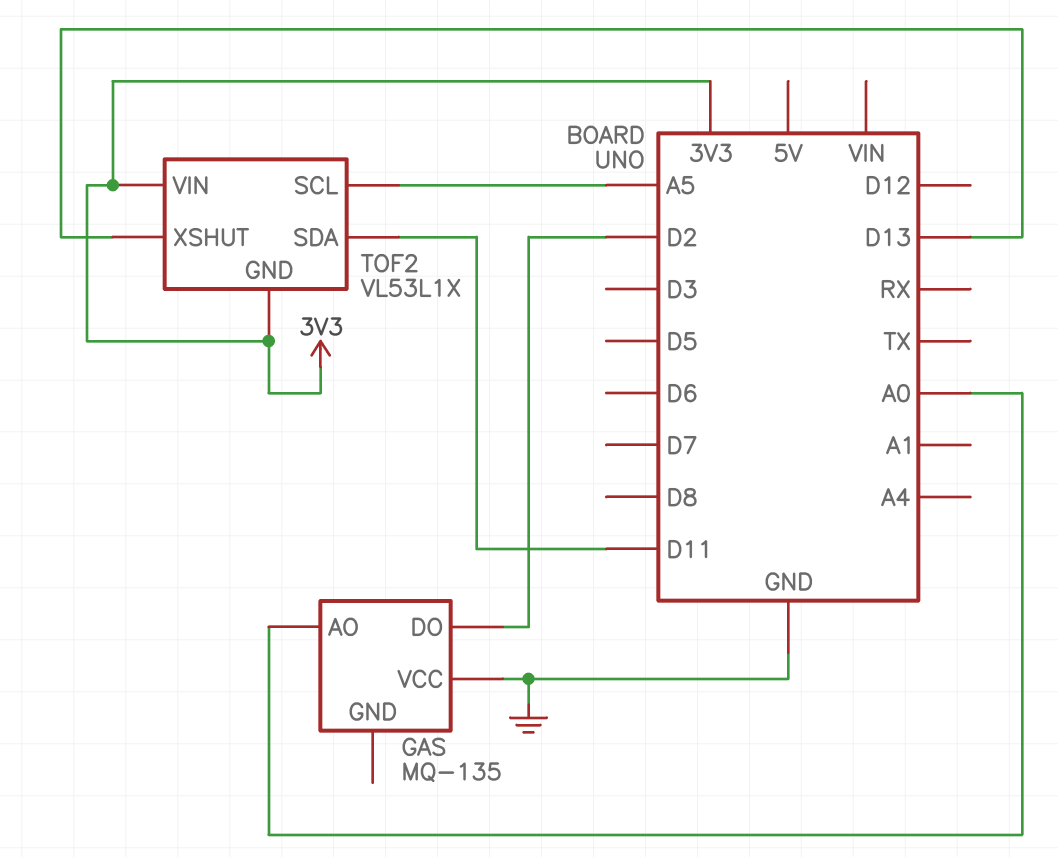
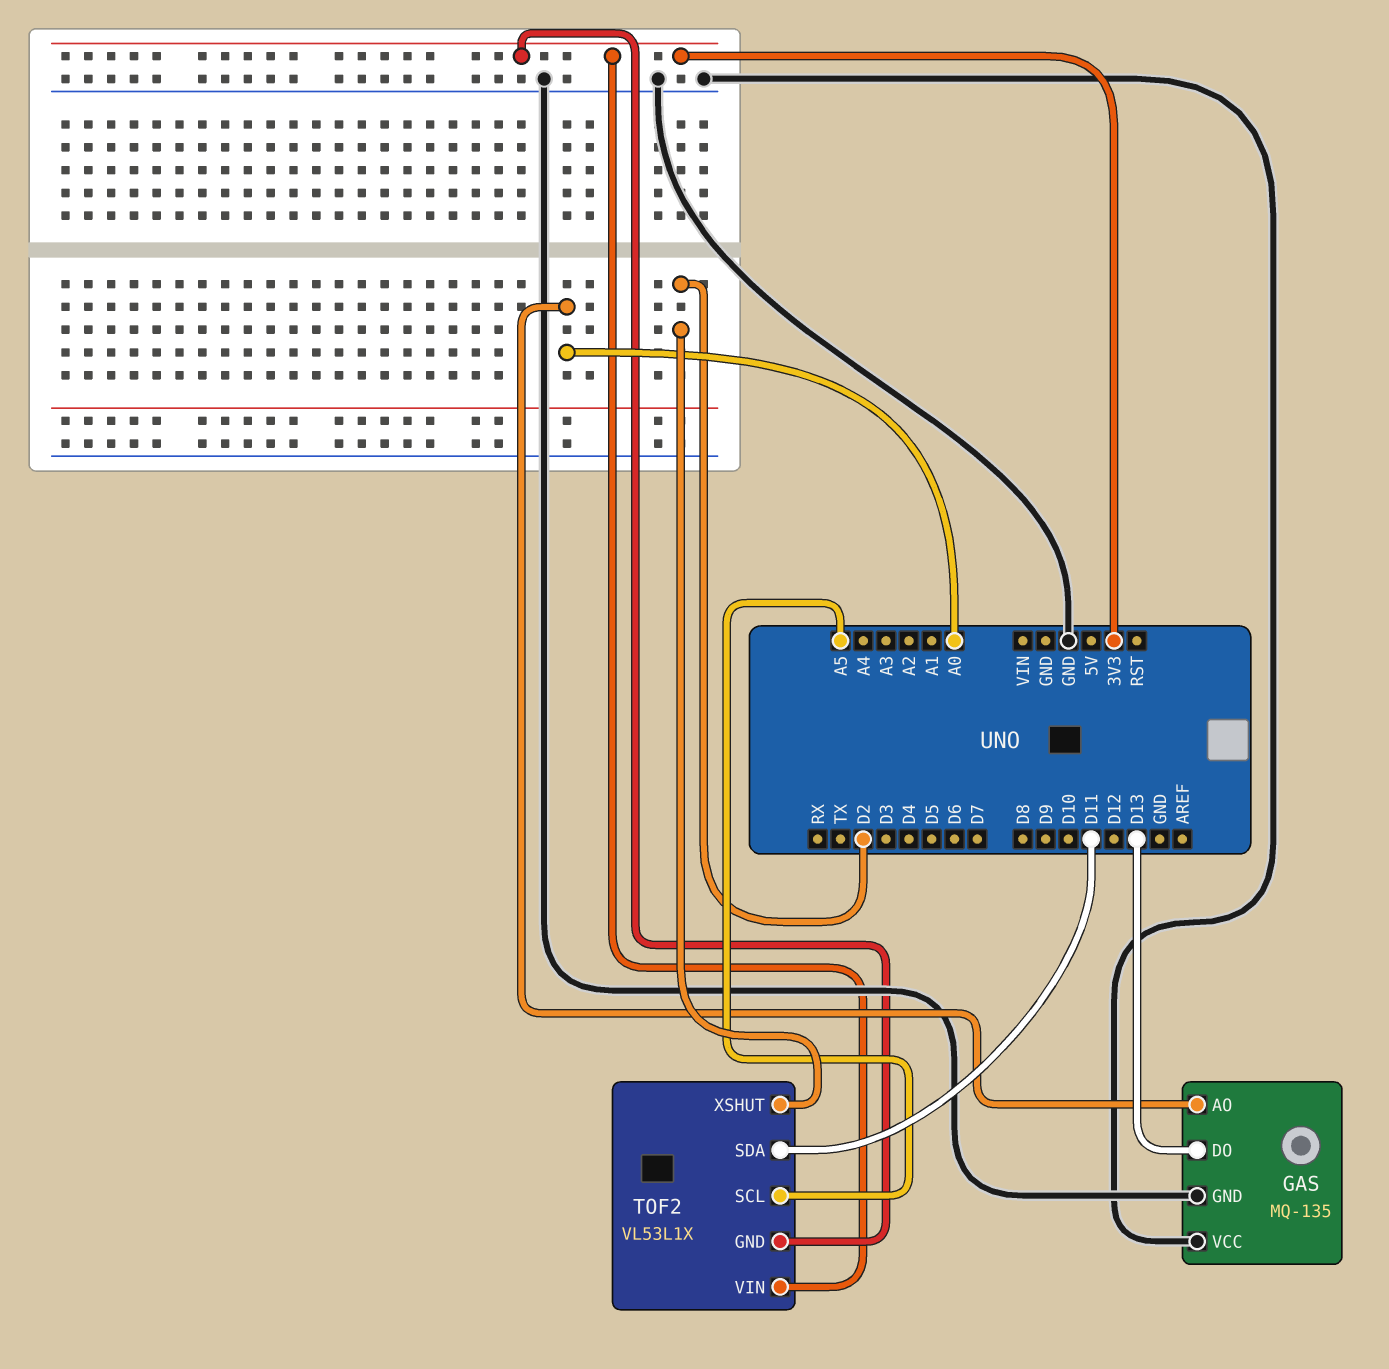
GAS pin DO: D2 -> D13
GAS pin GND: none -> GND
TOF2 pin XSHUT: D13 -> D2

